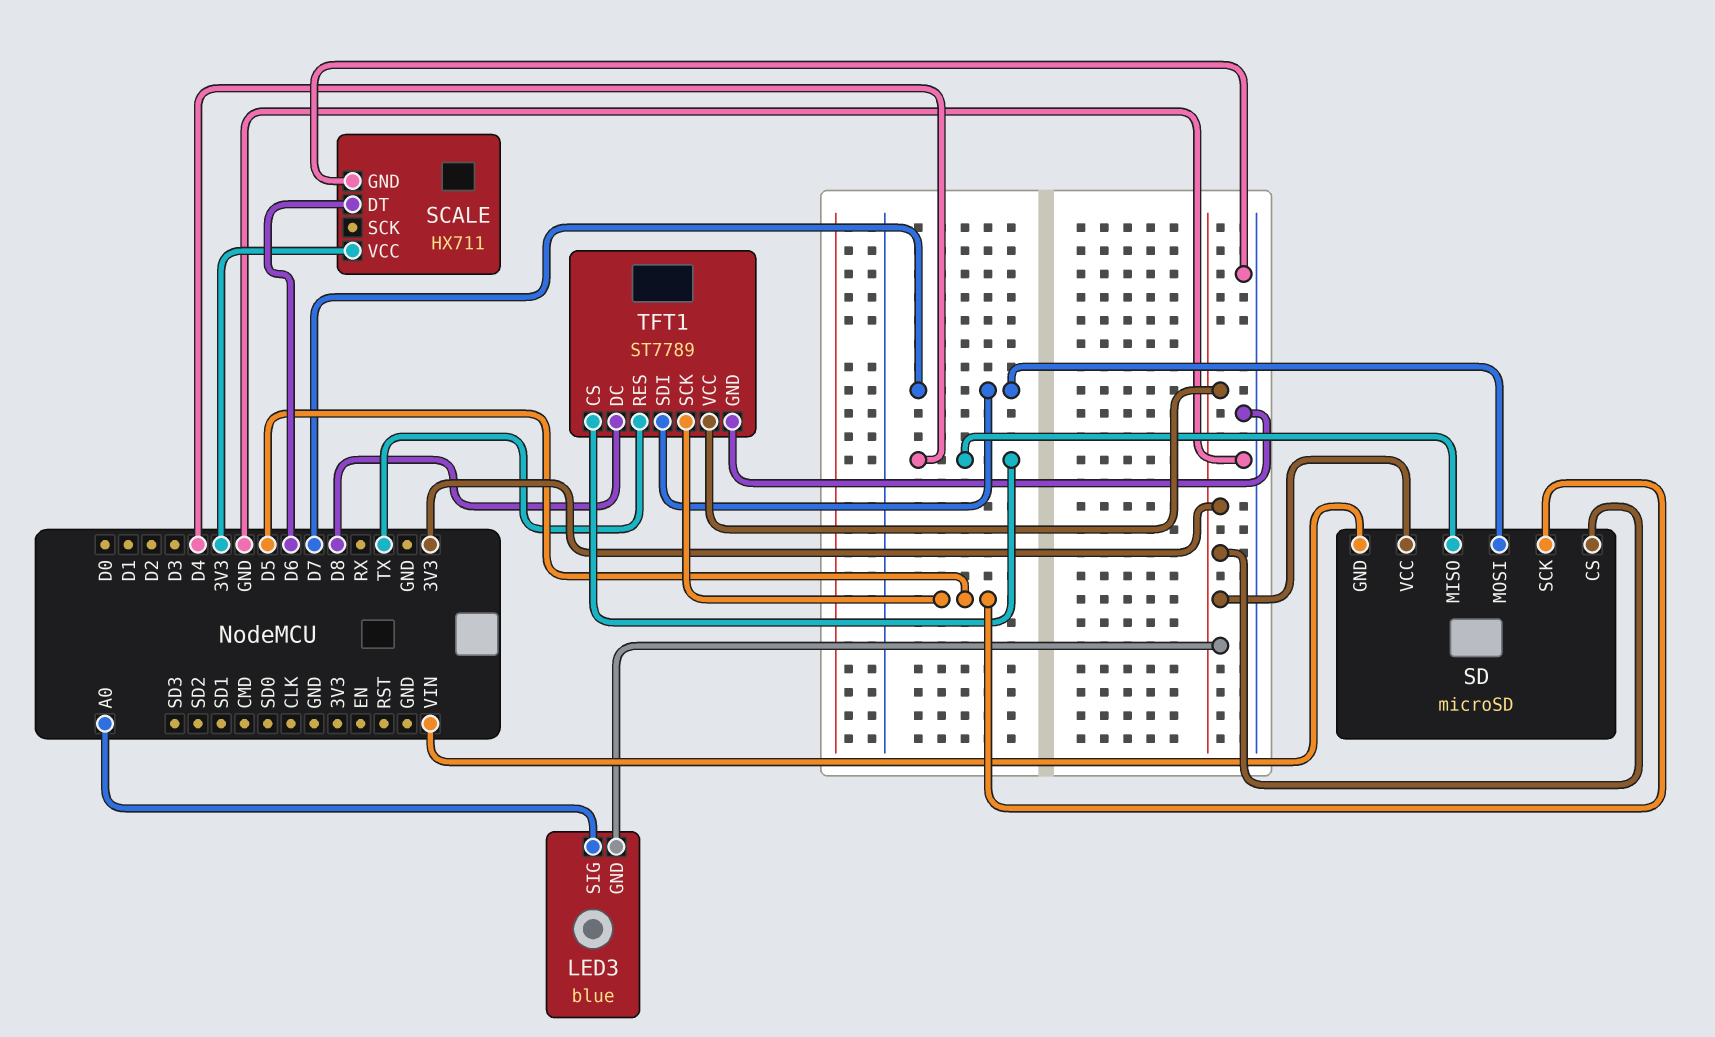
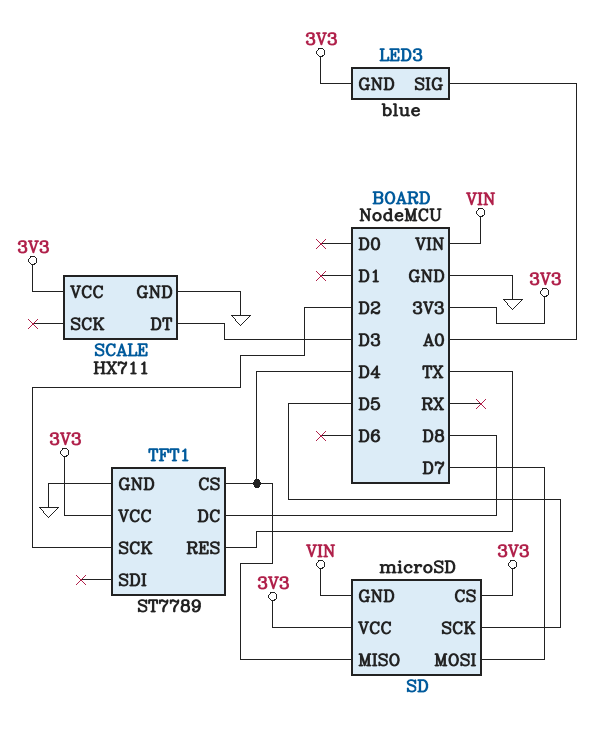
SCALE pin DT: D6 -> D3
TFT1 pin SCK: D5 -> D2
TFT1 pin SDI: D7 -> none

